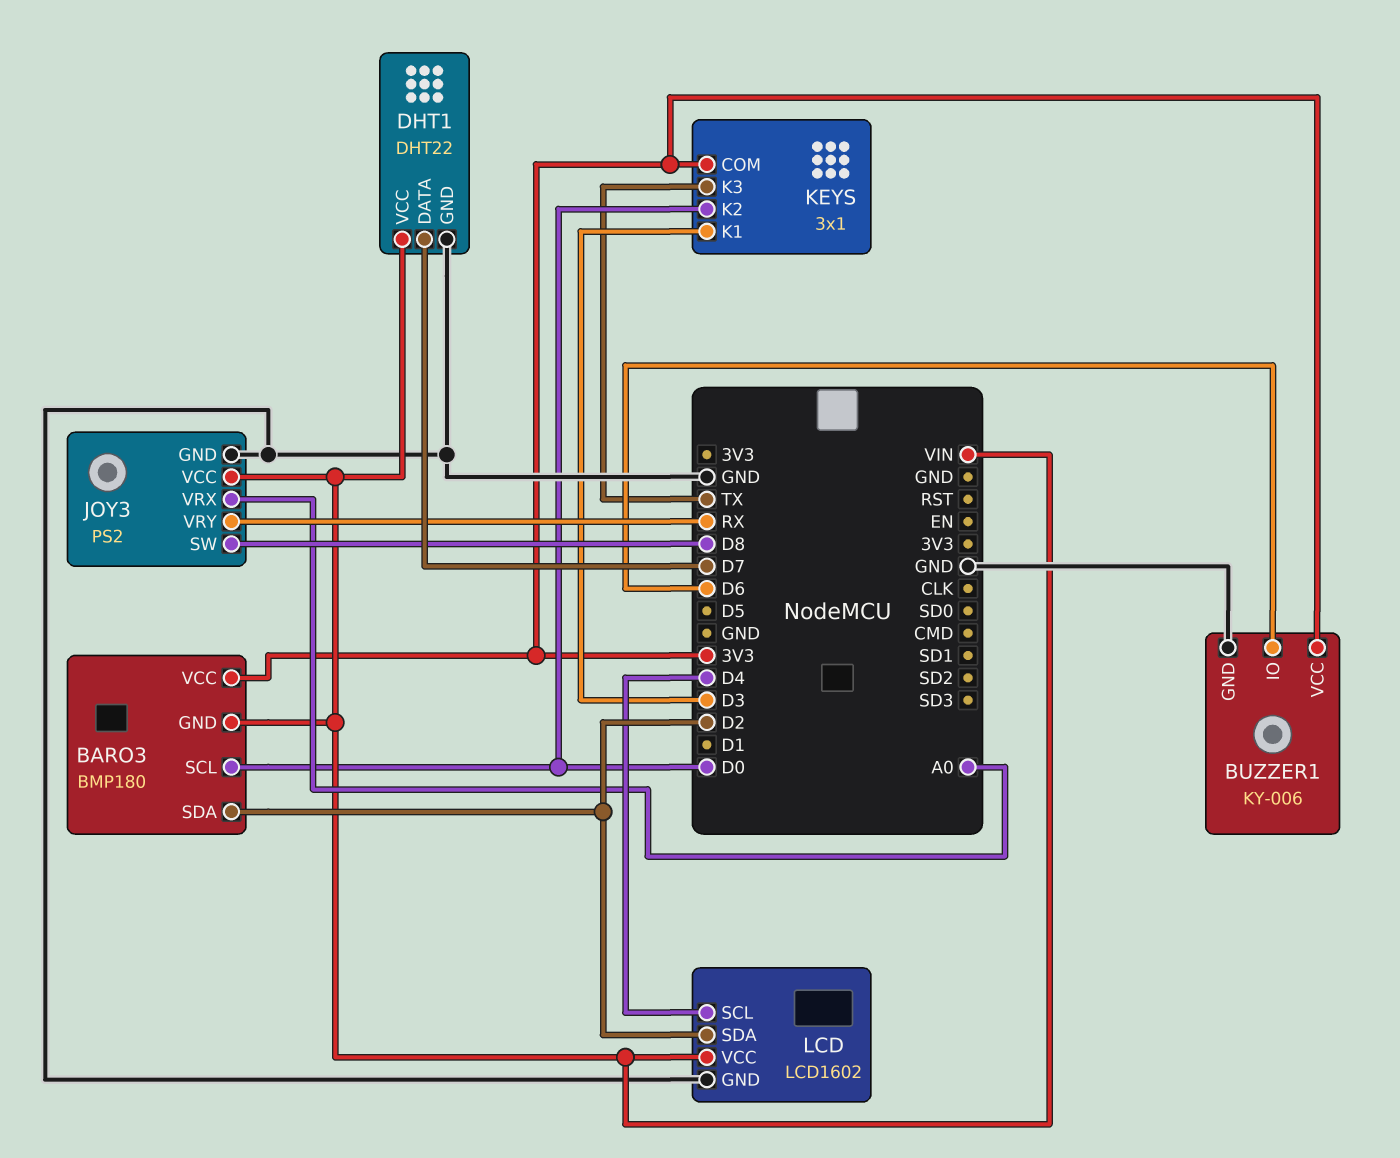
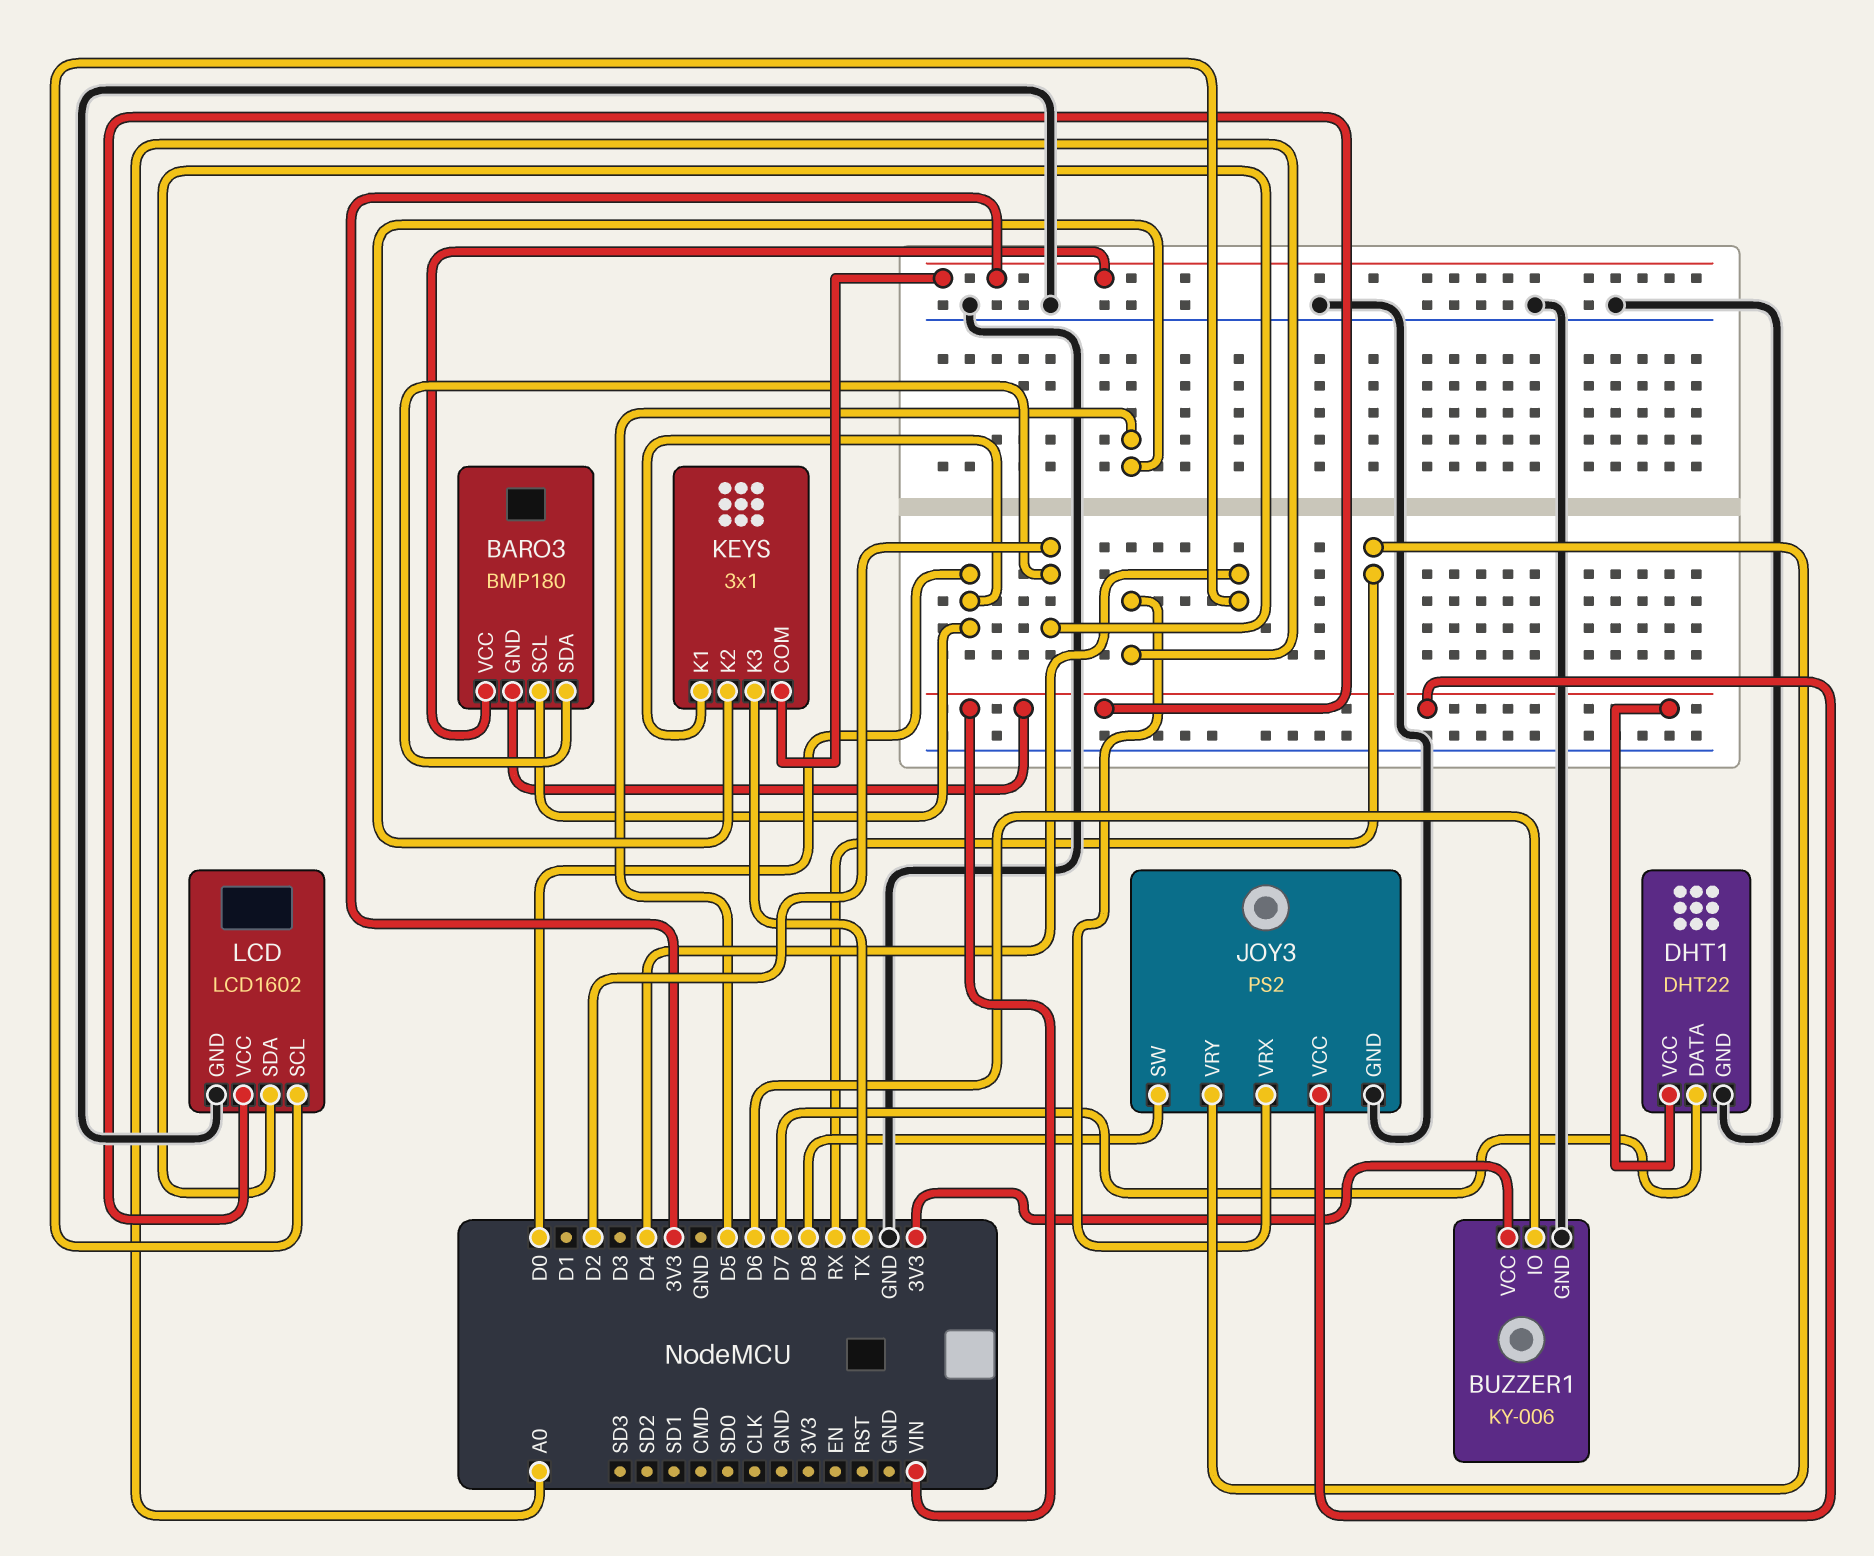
KEYS pin K1: D3 -> D0
KEYS pin K2: D0 -> D5

